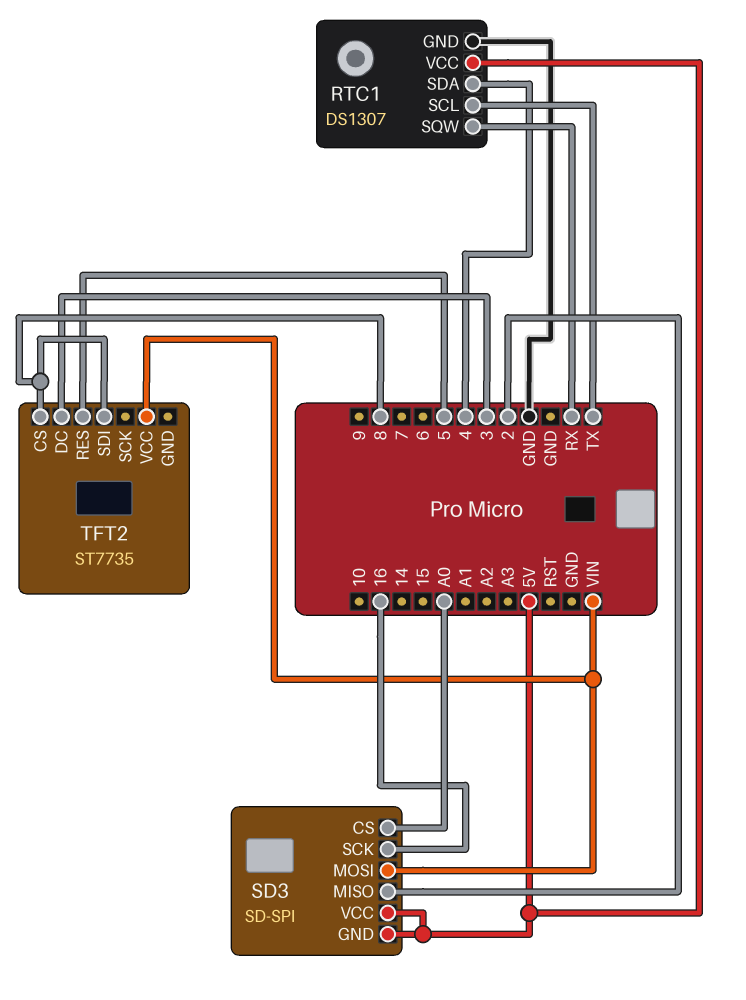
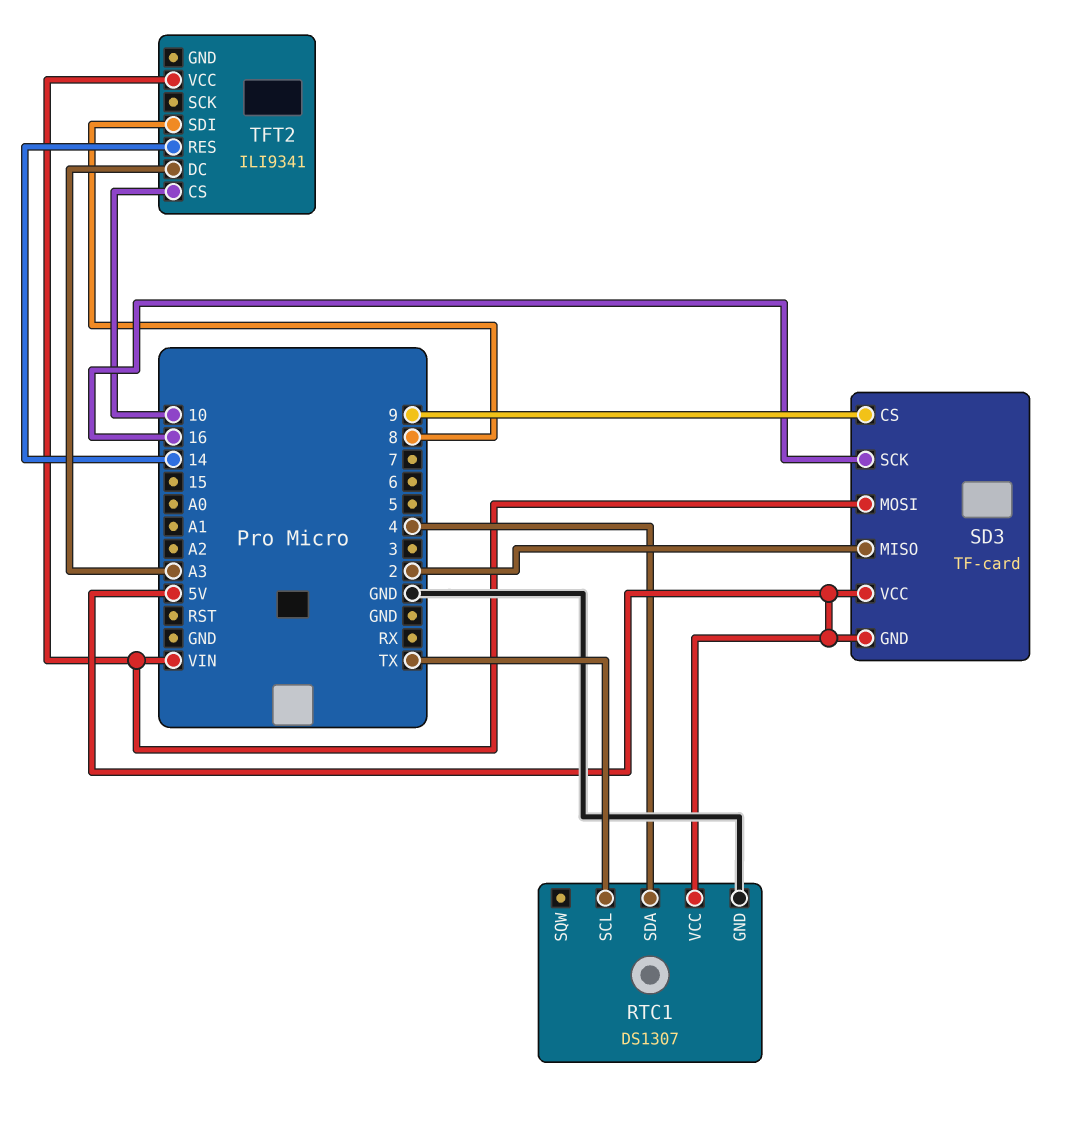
RTC1 pin SQW: RX -> none
SD3: SD-SPI -> TF-card
SD3 pin CS: A0 -> 9
TFT2: ST7735 -> ILI9341
TFT2 pin CS: 8 -> 10
TFT2 pin DC: 3 -> A3
TFT2 pin RES: 5 -> 14

